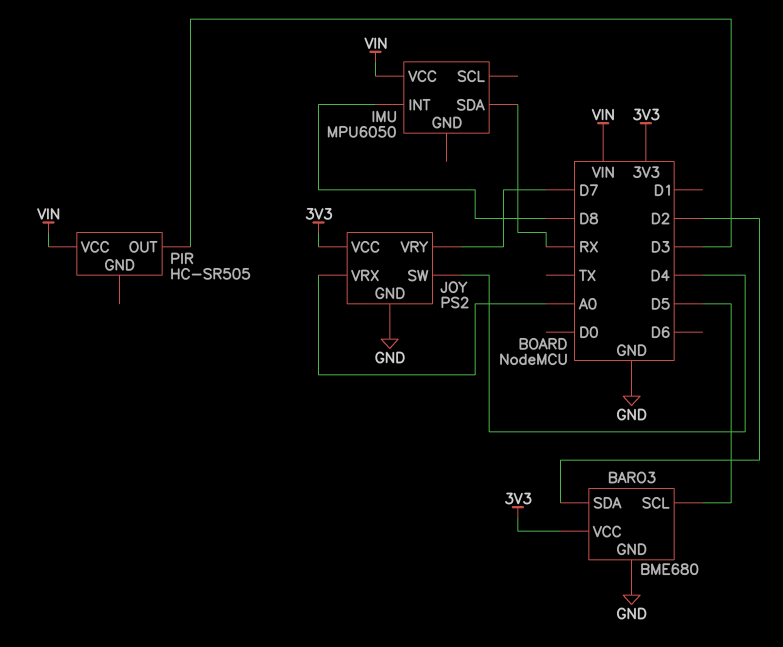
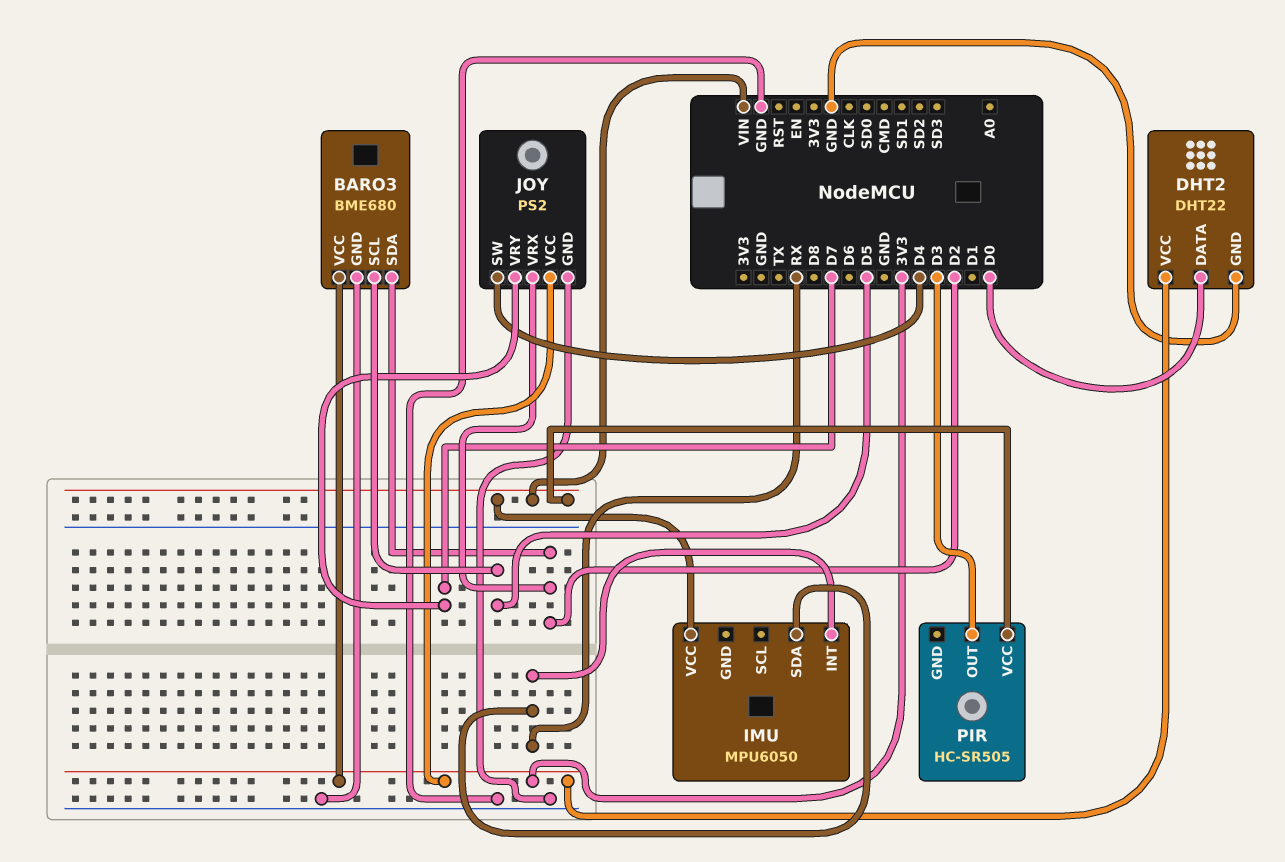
DHT2: none -> DHT22
DHT2 pin DATA: none -> D0
DHT2 pin GND: none -> GND
DHT2 pin VCC: none -> 3V3
IMU pin INT: D8 -> RX
JOY pin VRX: A0 -> D2

